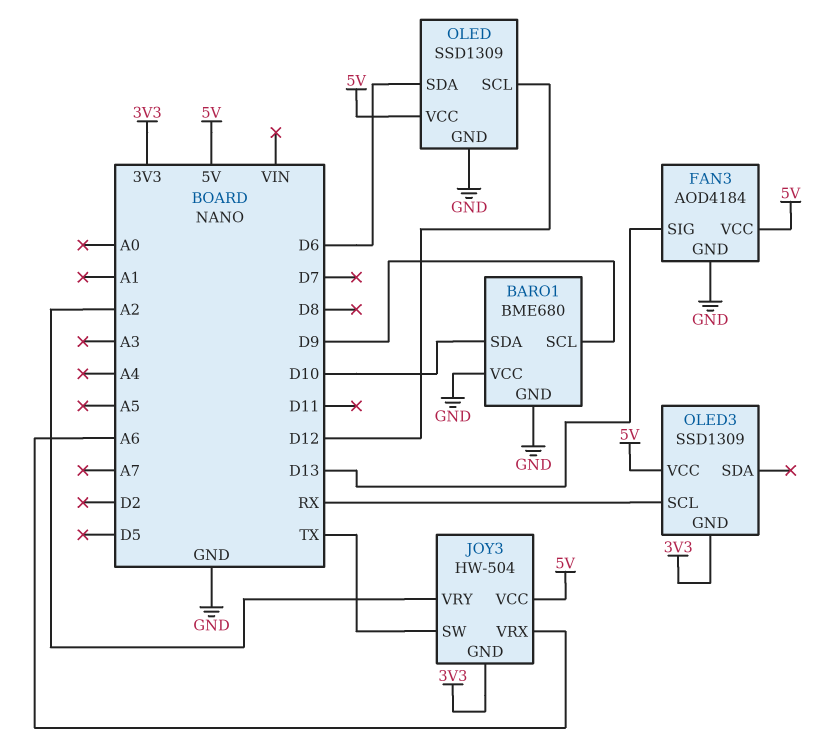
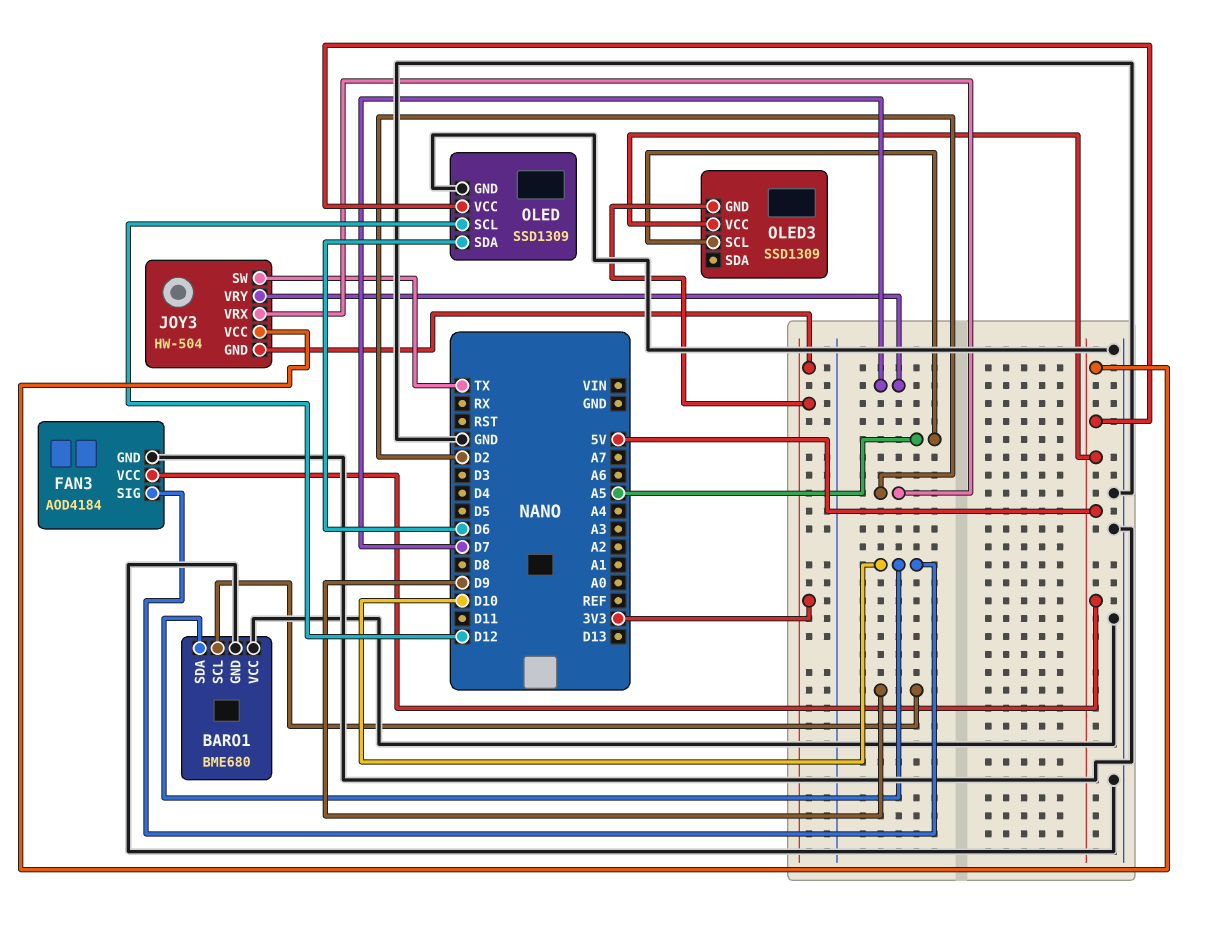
FAN3 pin SIG: D13 -> D10
JOY3 pin VRX: A6 -> D2
JOY3 pin VRY: A2 -> D7
OLED3 pin SCL: RX -> A5

